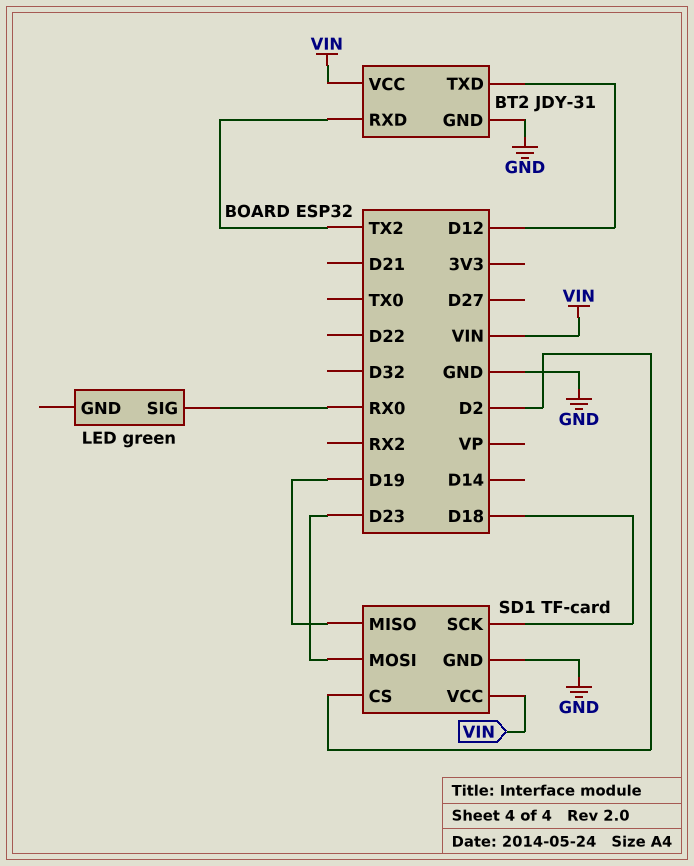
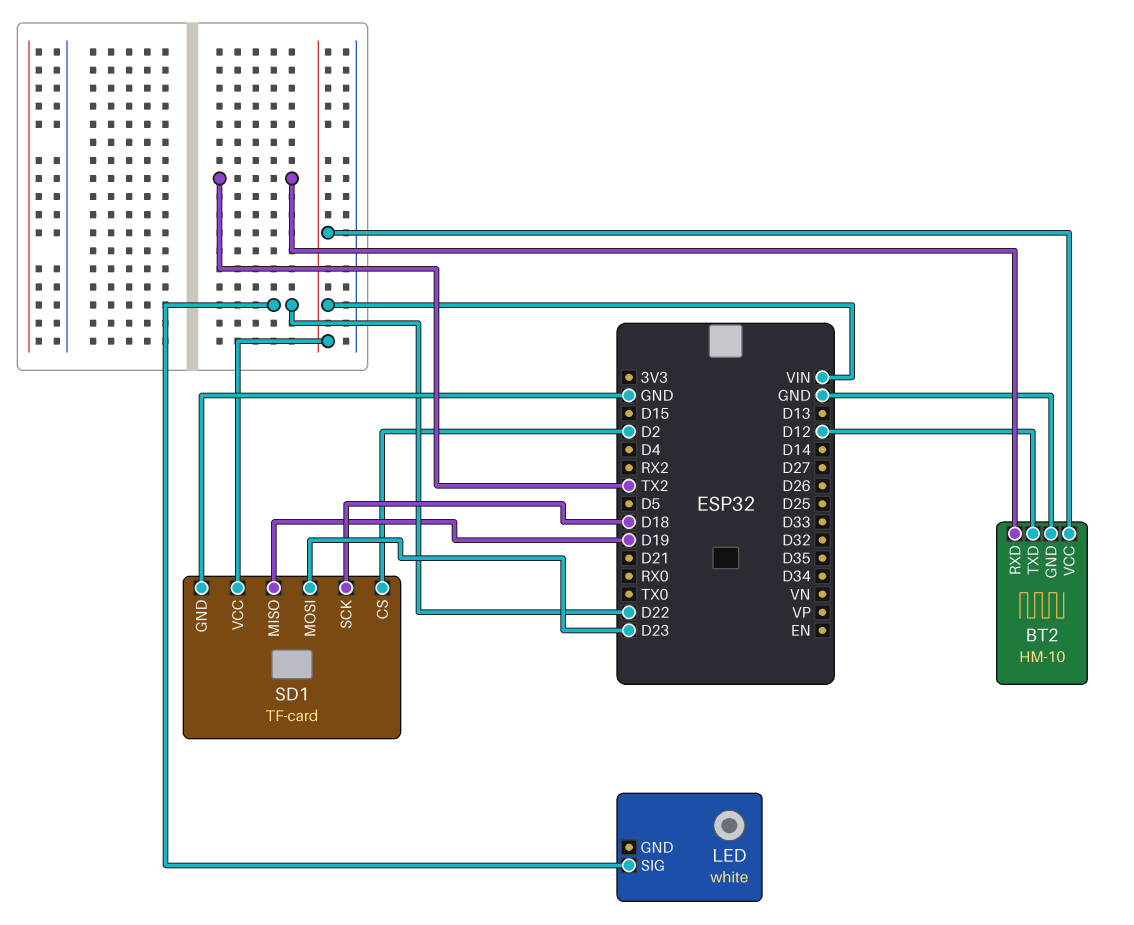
BT2: JDY-31 -> HM-10
LED: green -> white
LED pin SIG: RX0 -> D22

